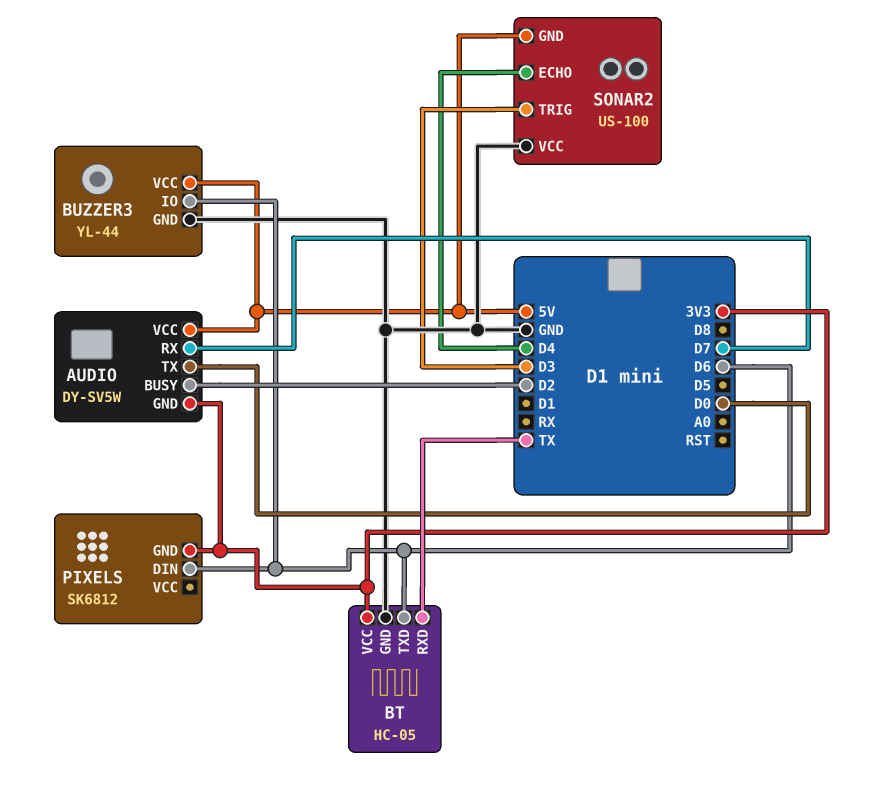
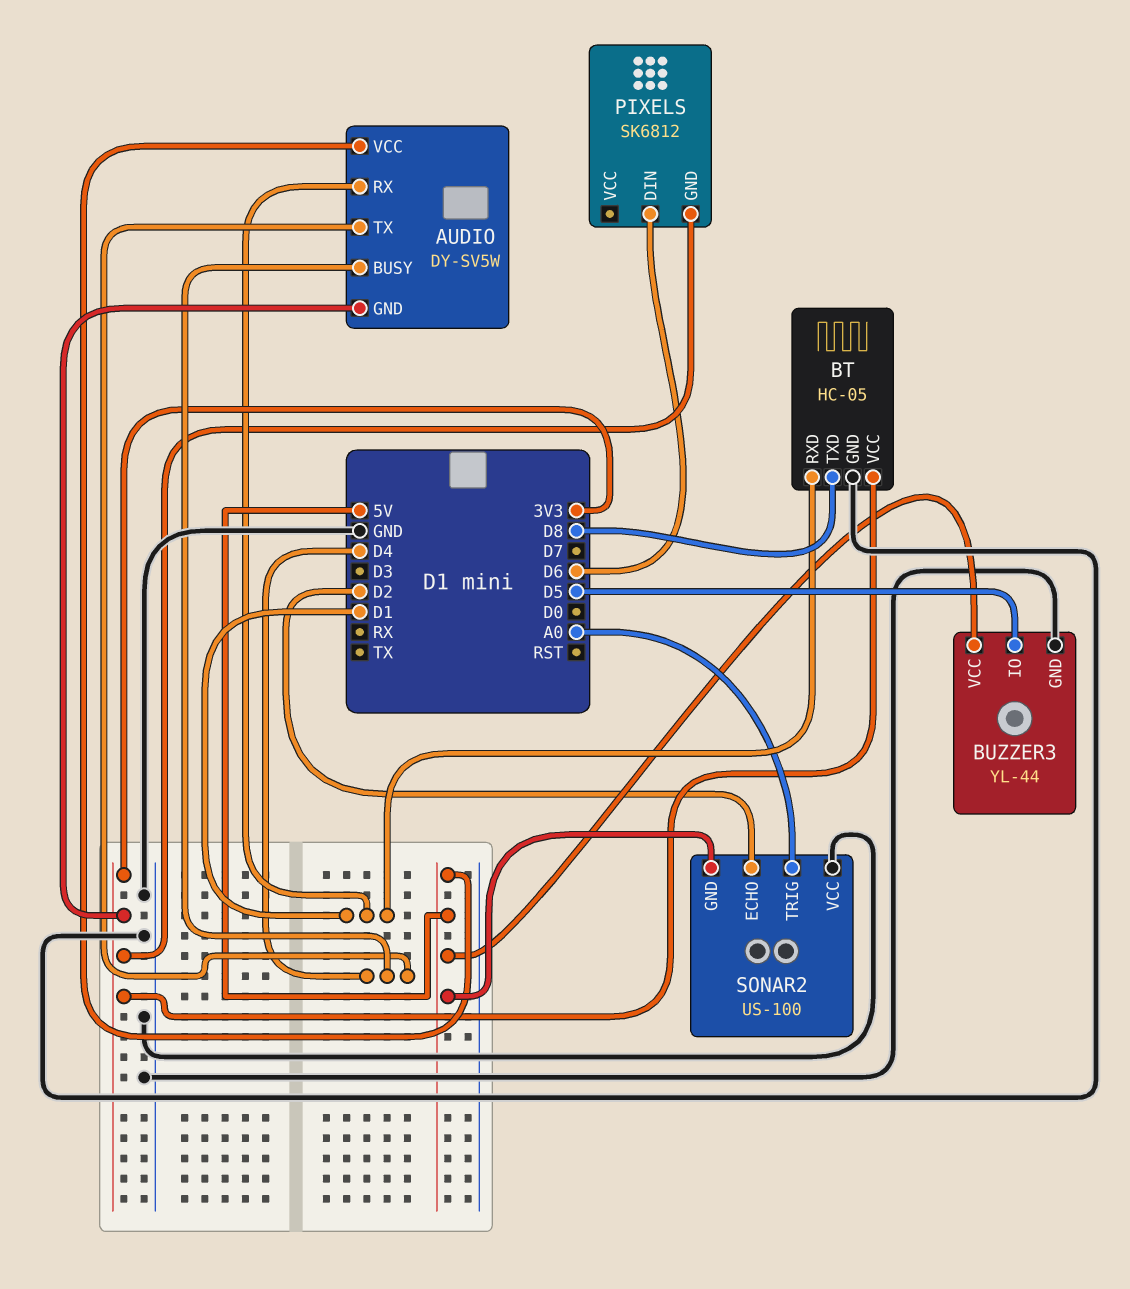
AUDIO pin BUSY: D2 -> D4
AUDIO pin RX: D7 -> D1
AUDIO pin TX: D0 -> D4
BT pin RXD: TX -> D1
BT pin TXD: D6 -> D8
BUZZER3 pin IO: D6 -> D5
SONAR2 pin ECHO: D4 -> D2
SONAR2 pin TRIG: D3 -> A0

